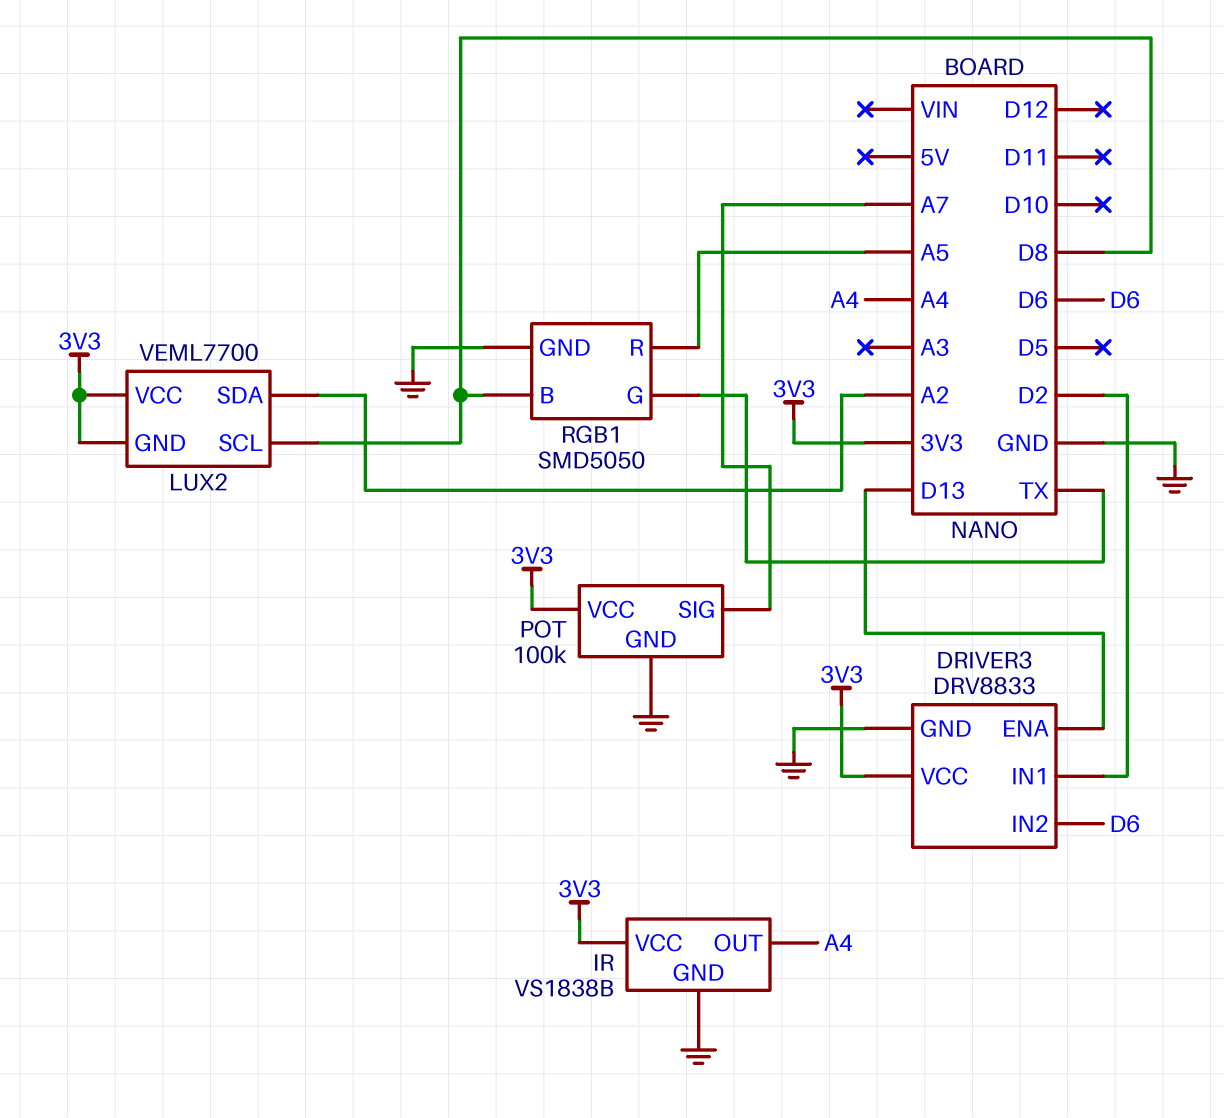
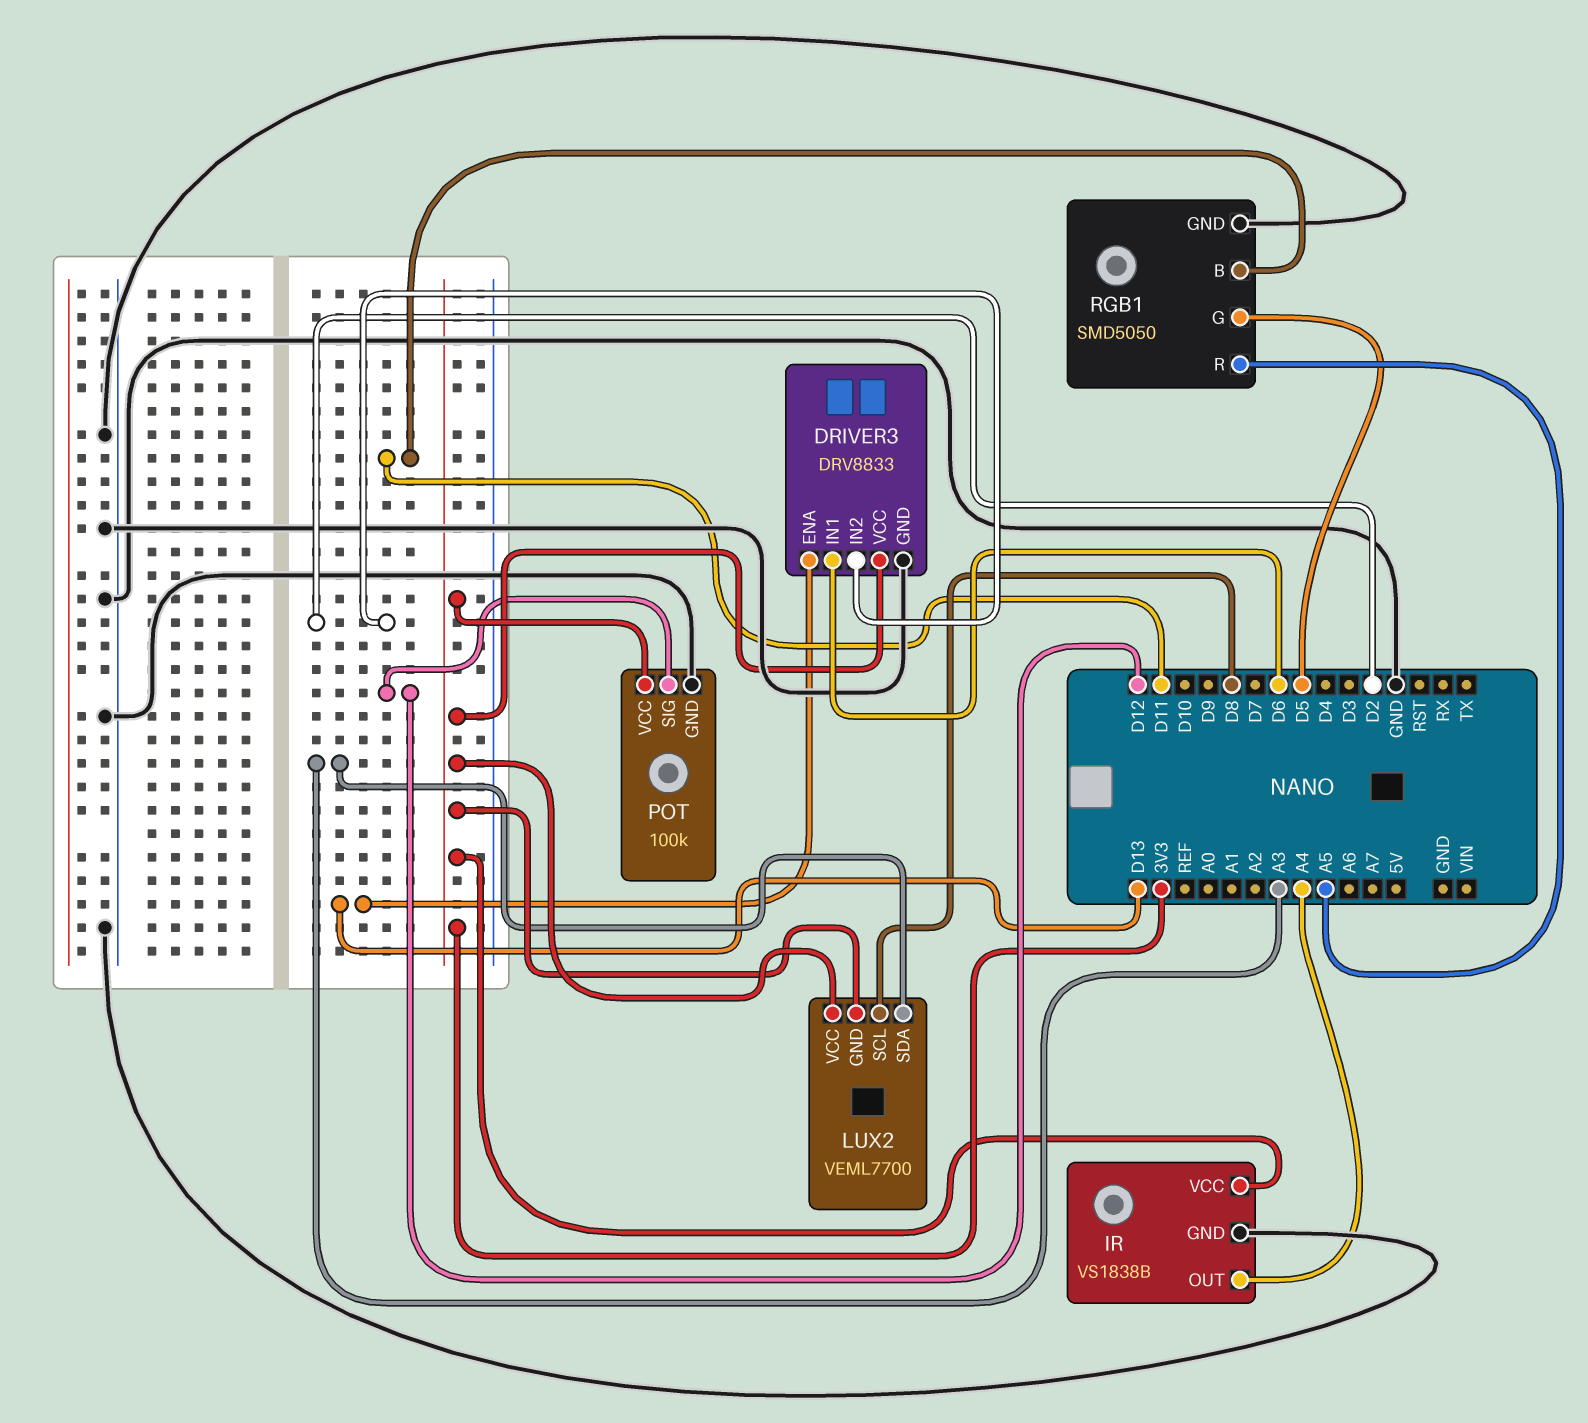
DRIVER3 pin IN1: D2 -> D6
DRIVER3 pin IN2: D6 -> D2
LUX2 pin SDA: A2 -> A3
POT pin SIG: A7 -> D12
RGB1 pin B: D8 -> D11
RGB1 pin G: TX -> D5

